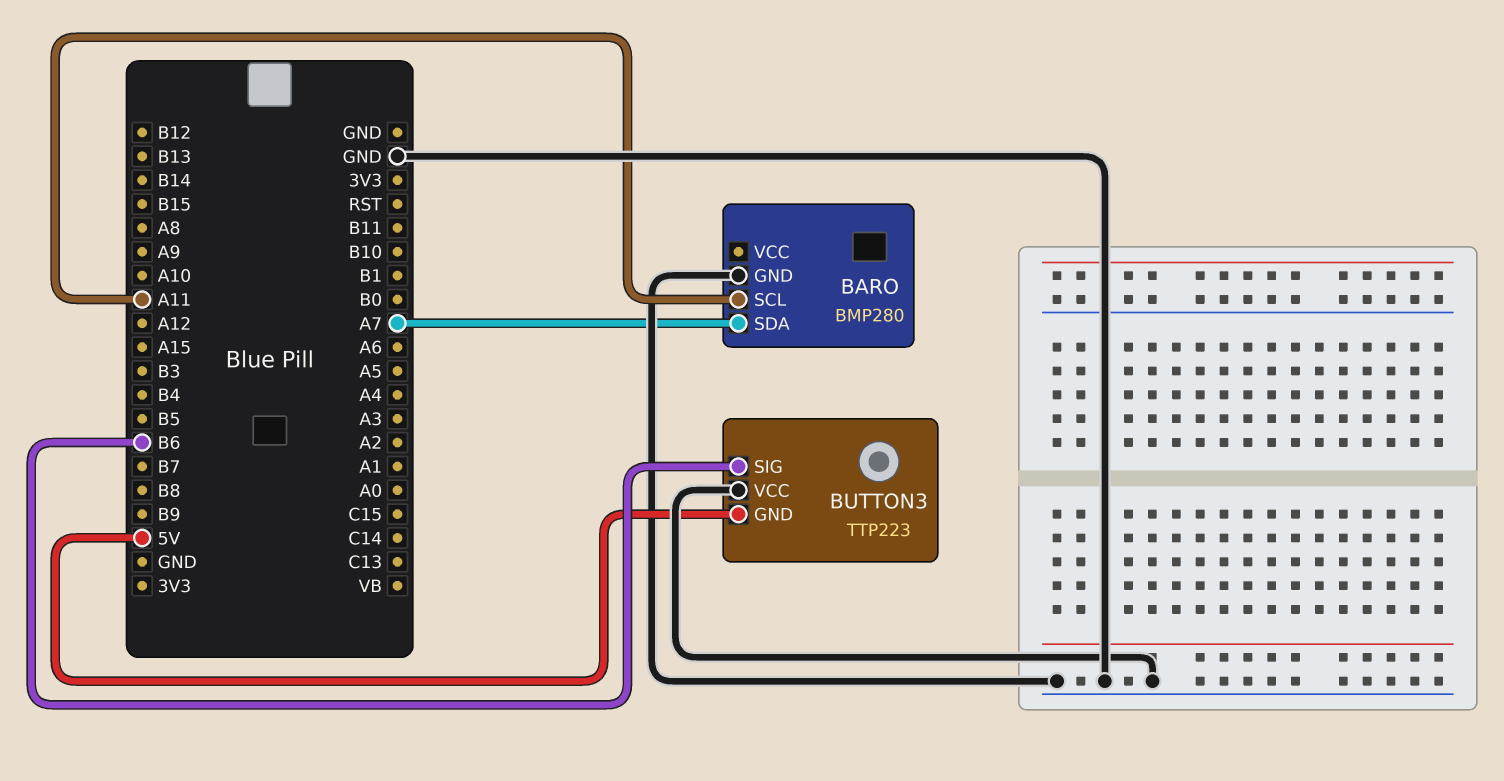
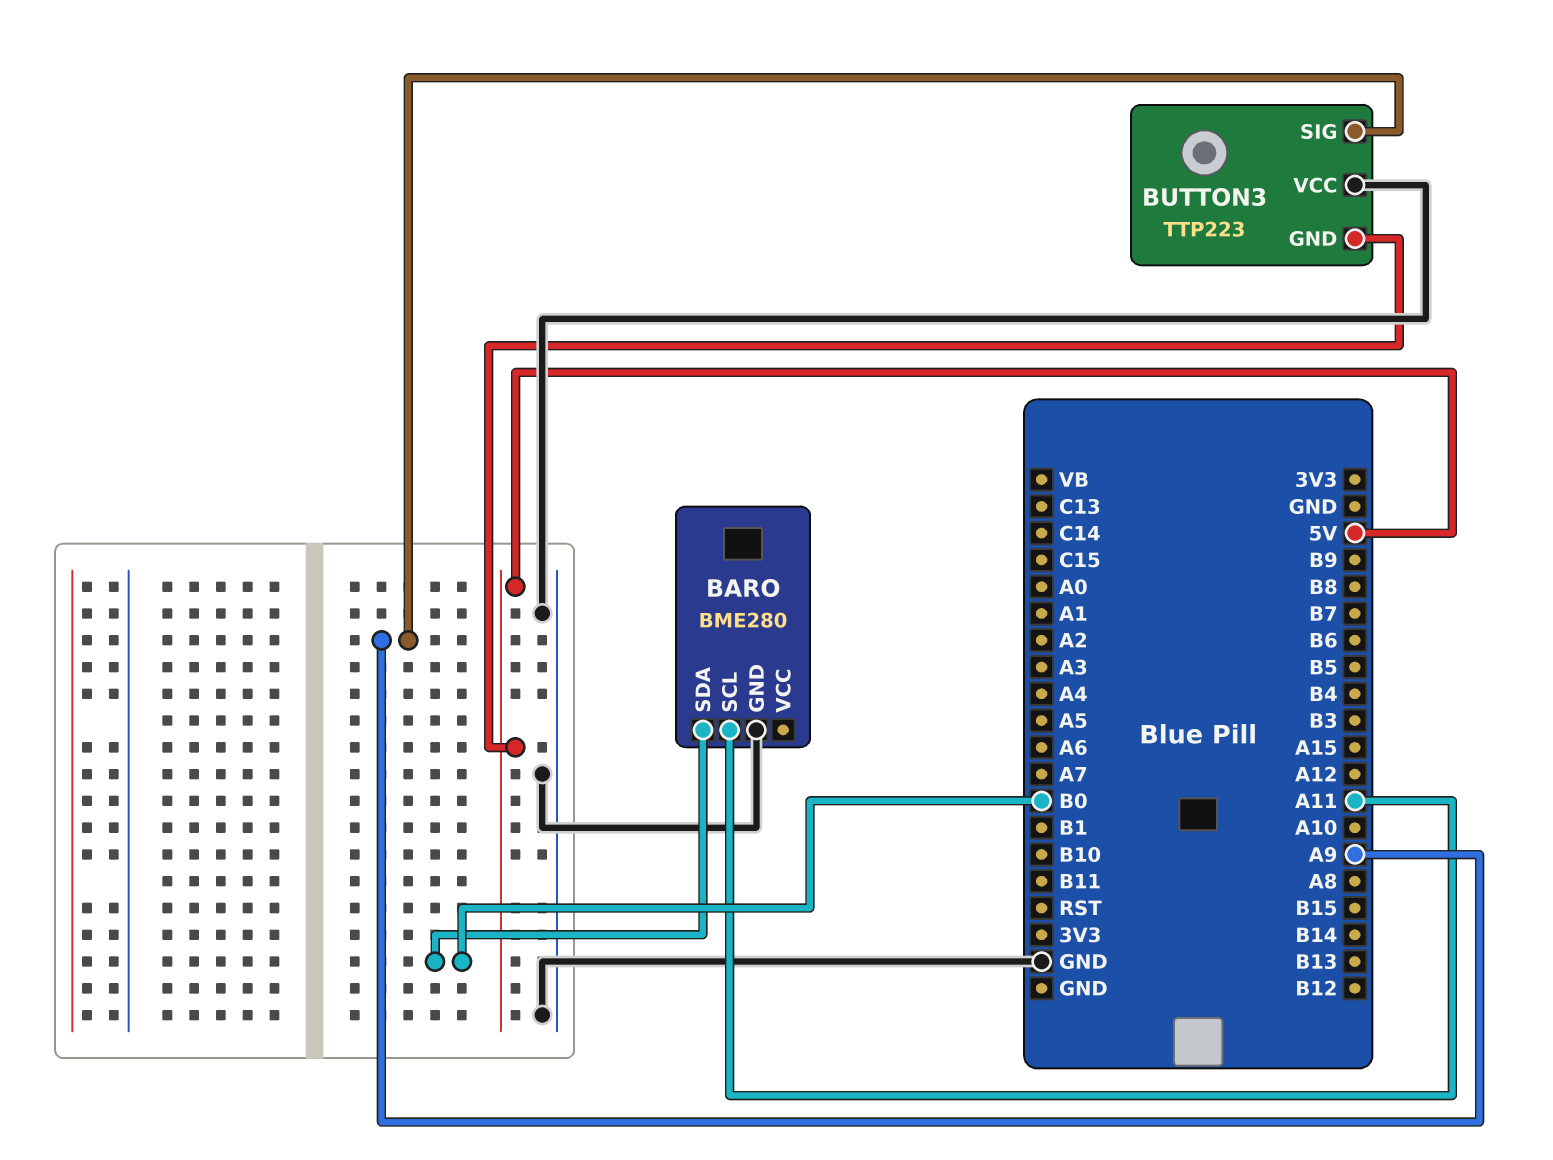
BARO: BMP280 -> BME280
BARO pin SDA: A7 -> B0
BUTTON3 pin SIG: B6 -> A9

